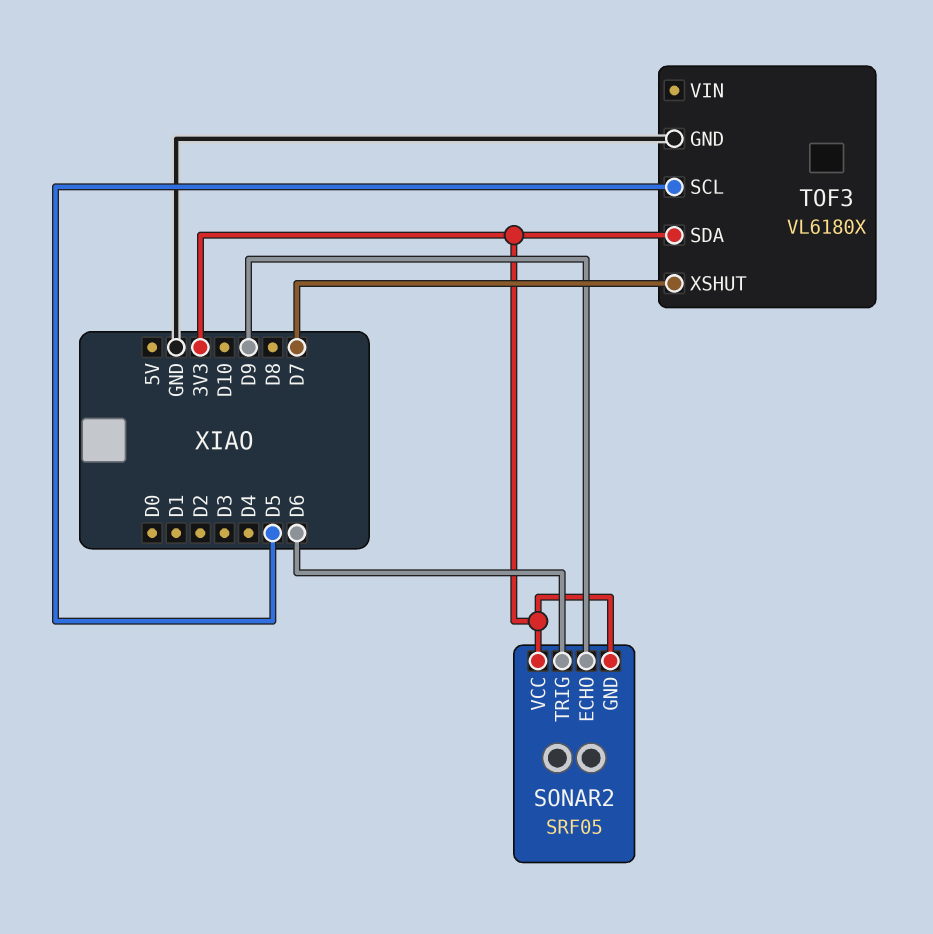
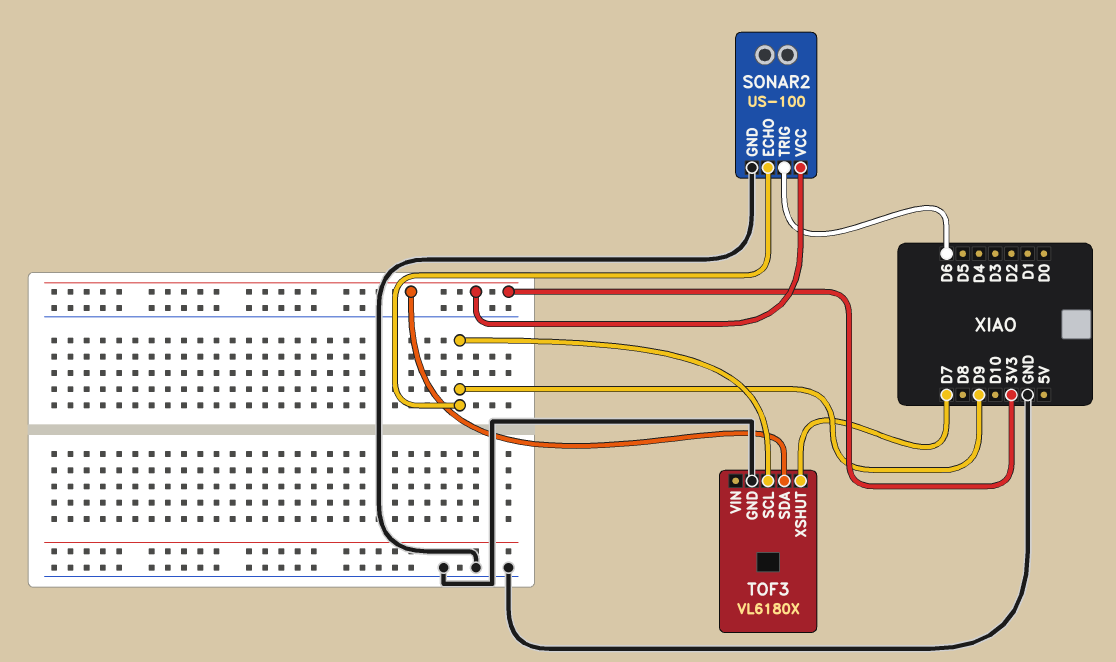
SONAR2: SRF05 -> US-100
SONAR2 pin GND: 3V3 -> GND
TOF3 pin SCL: D5 -> D9

